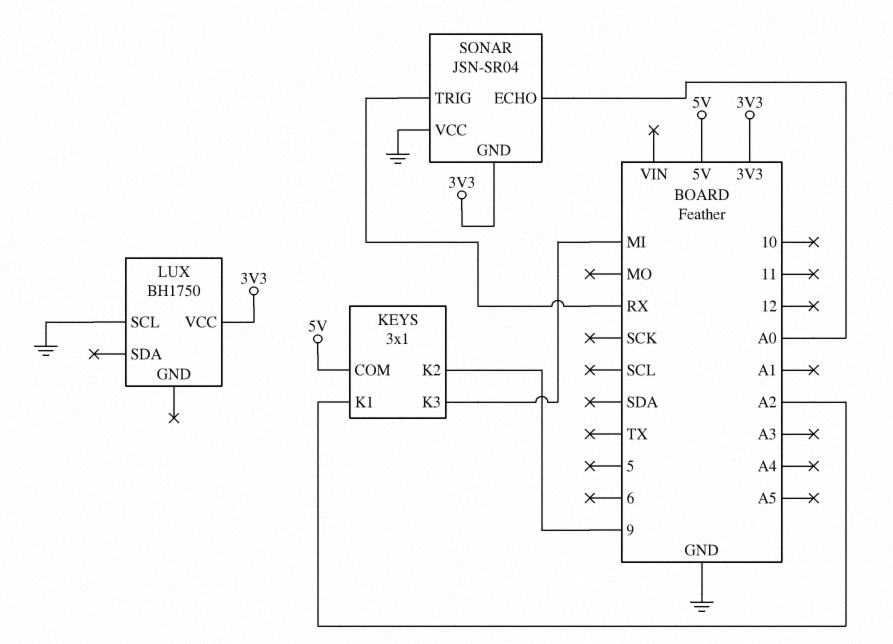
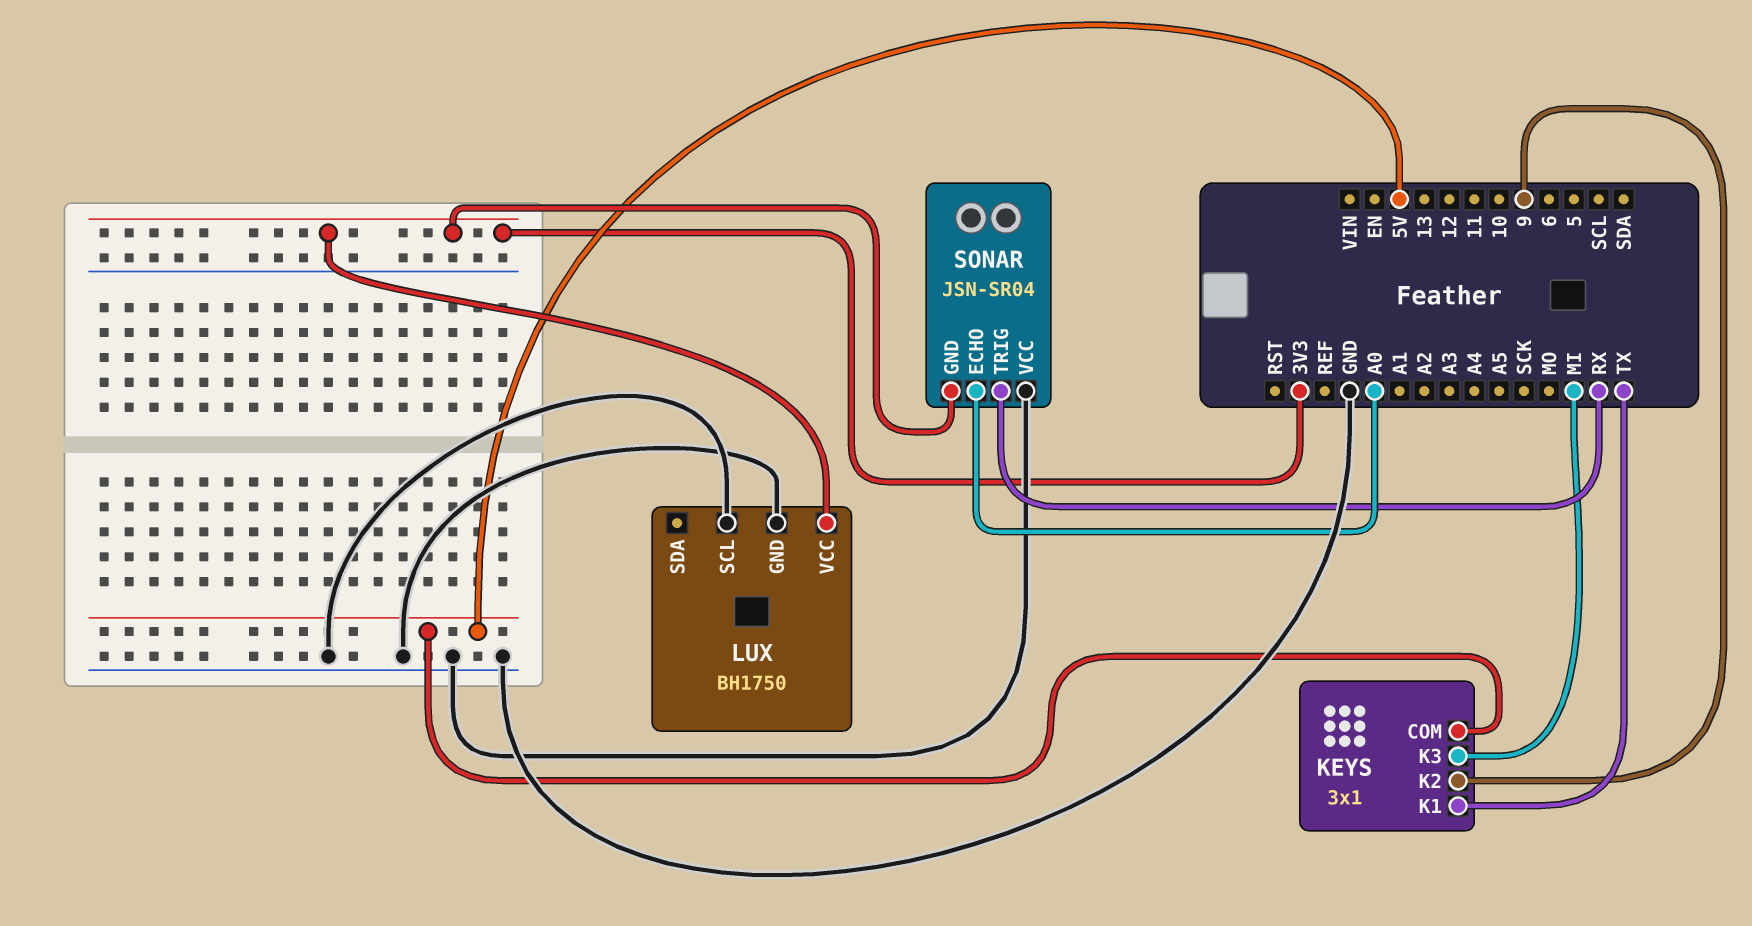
KEYS pin K1: A2 -> TX
LUX pin GND: none -> GND

